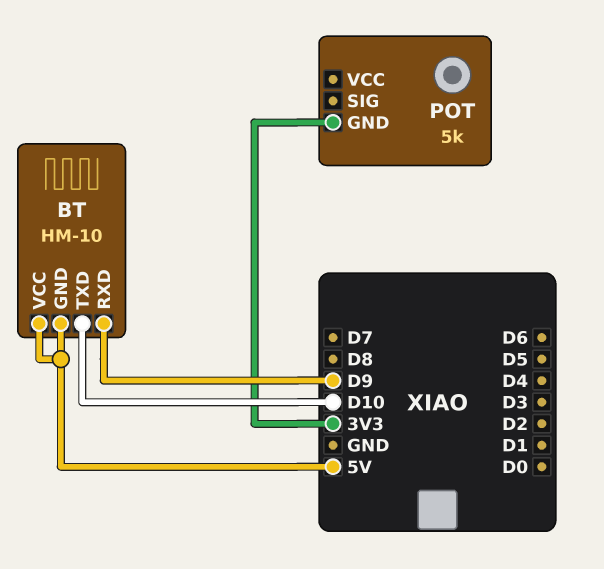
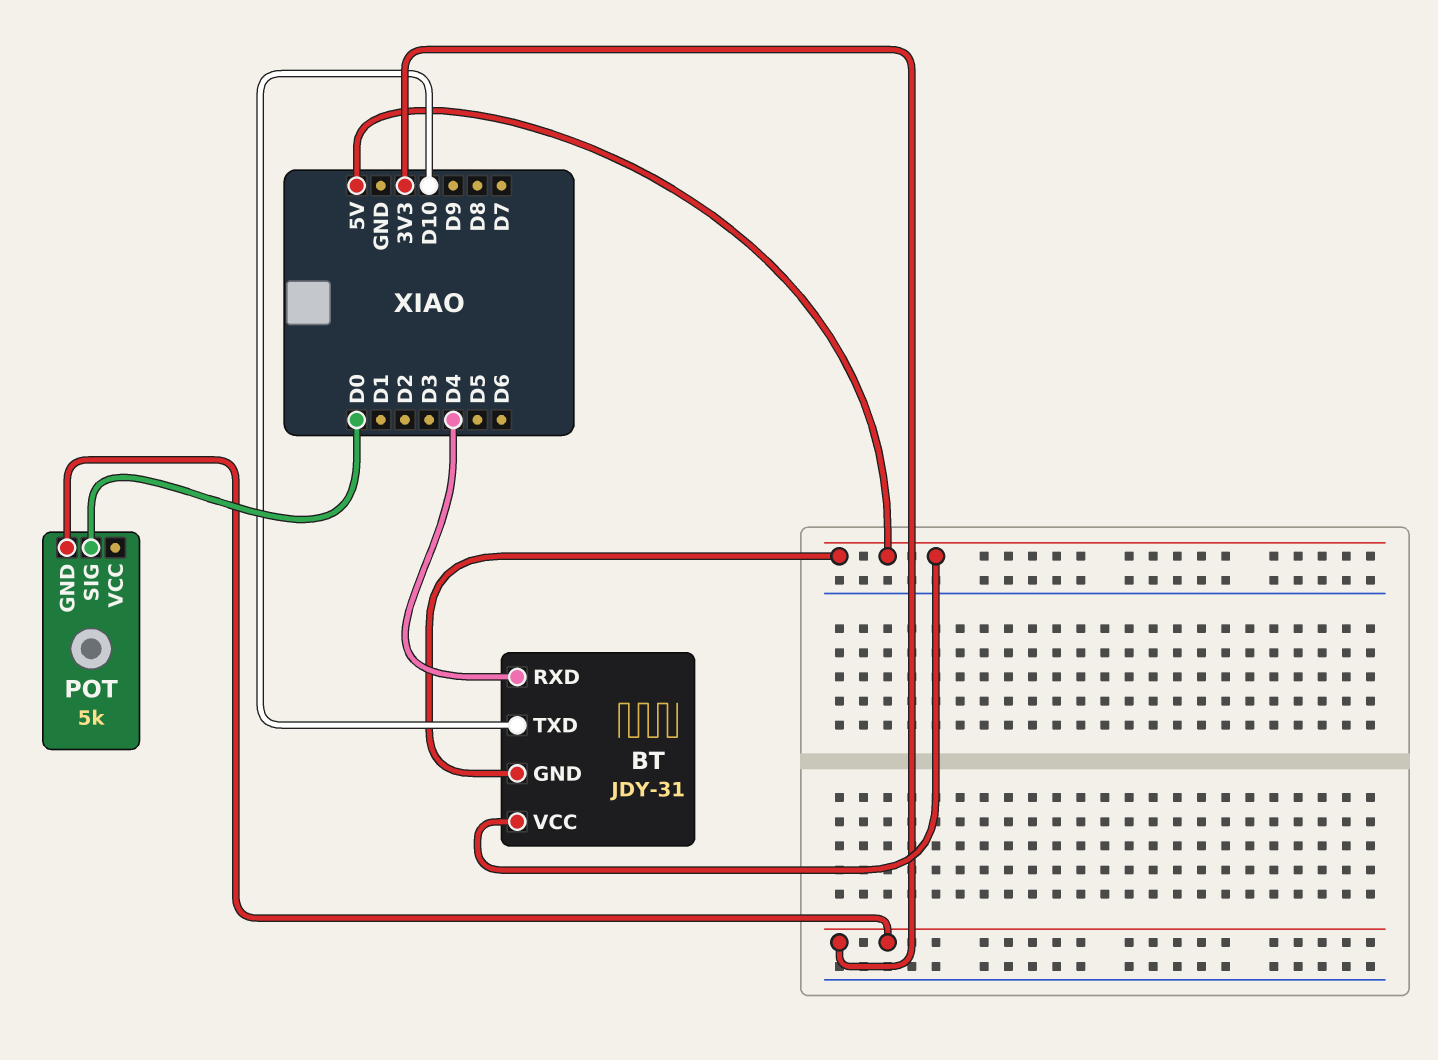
BT: HM-10 -> JDY-31
BT pin RXD: D9 -> D4
POT pin SIG: none -> D0

